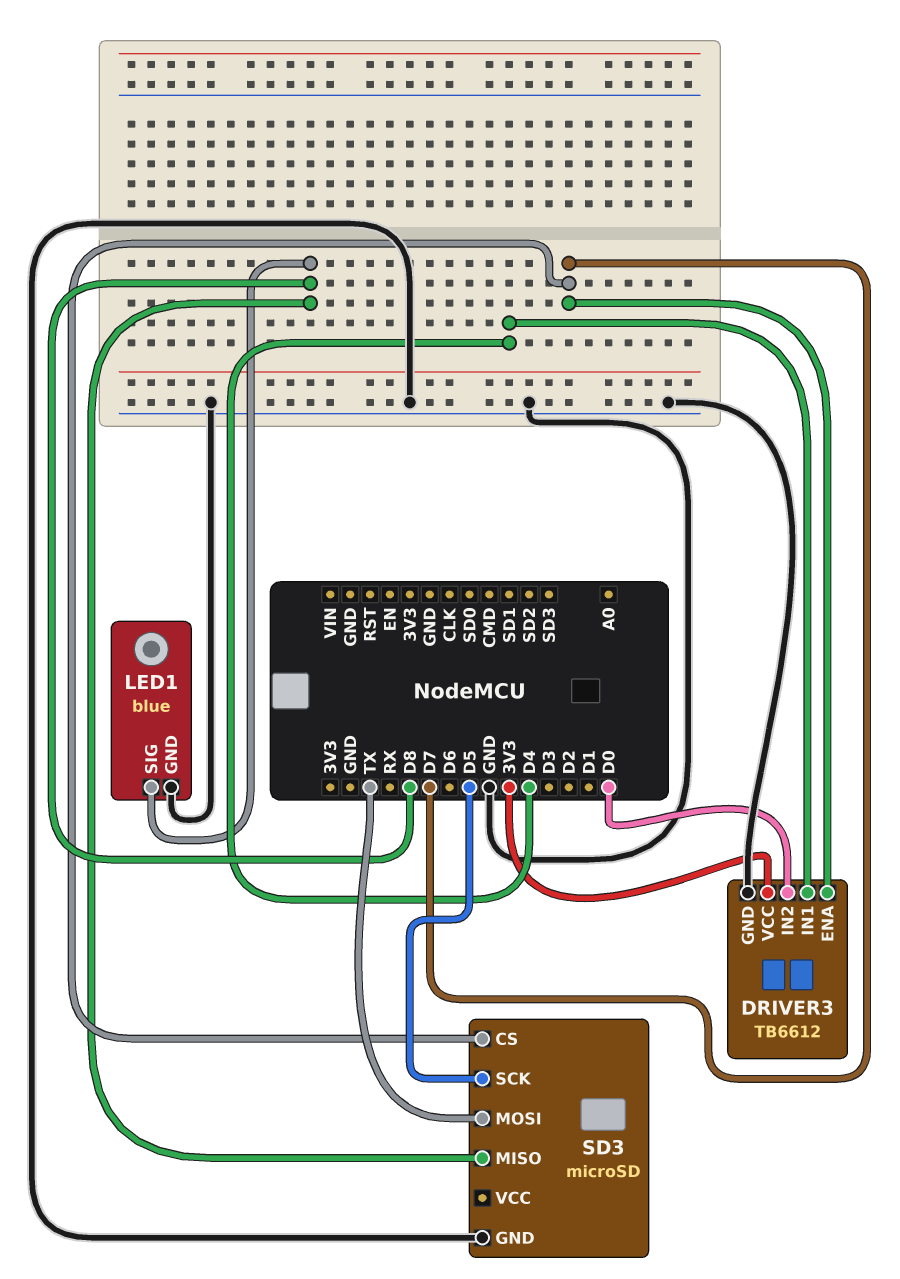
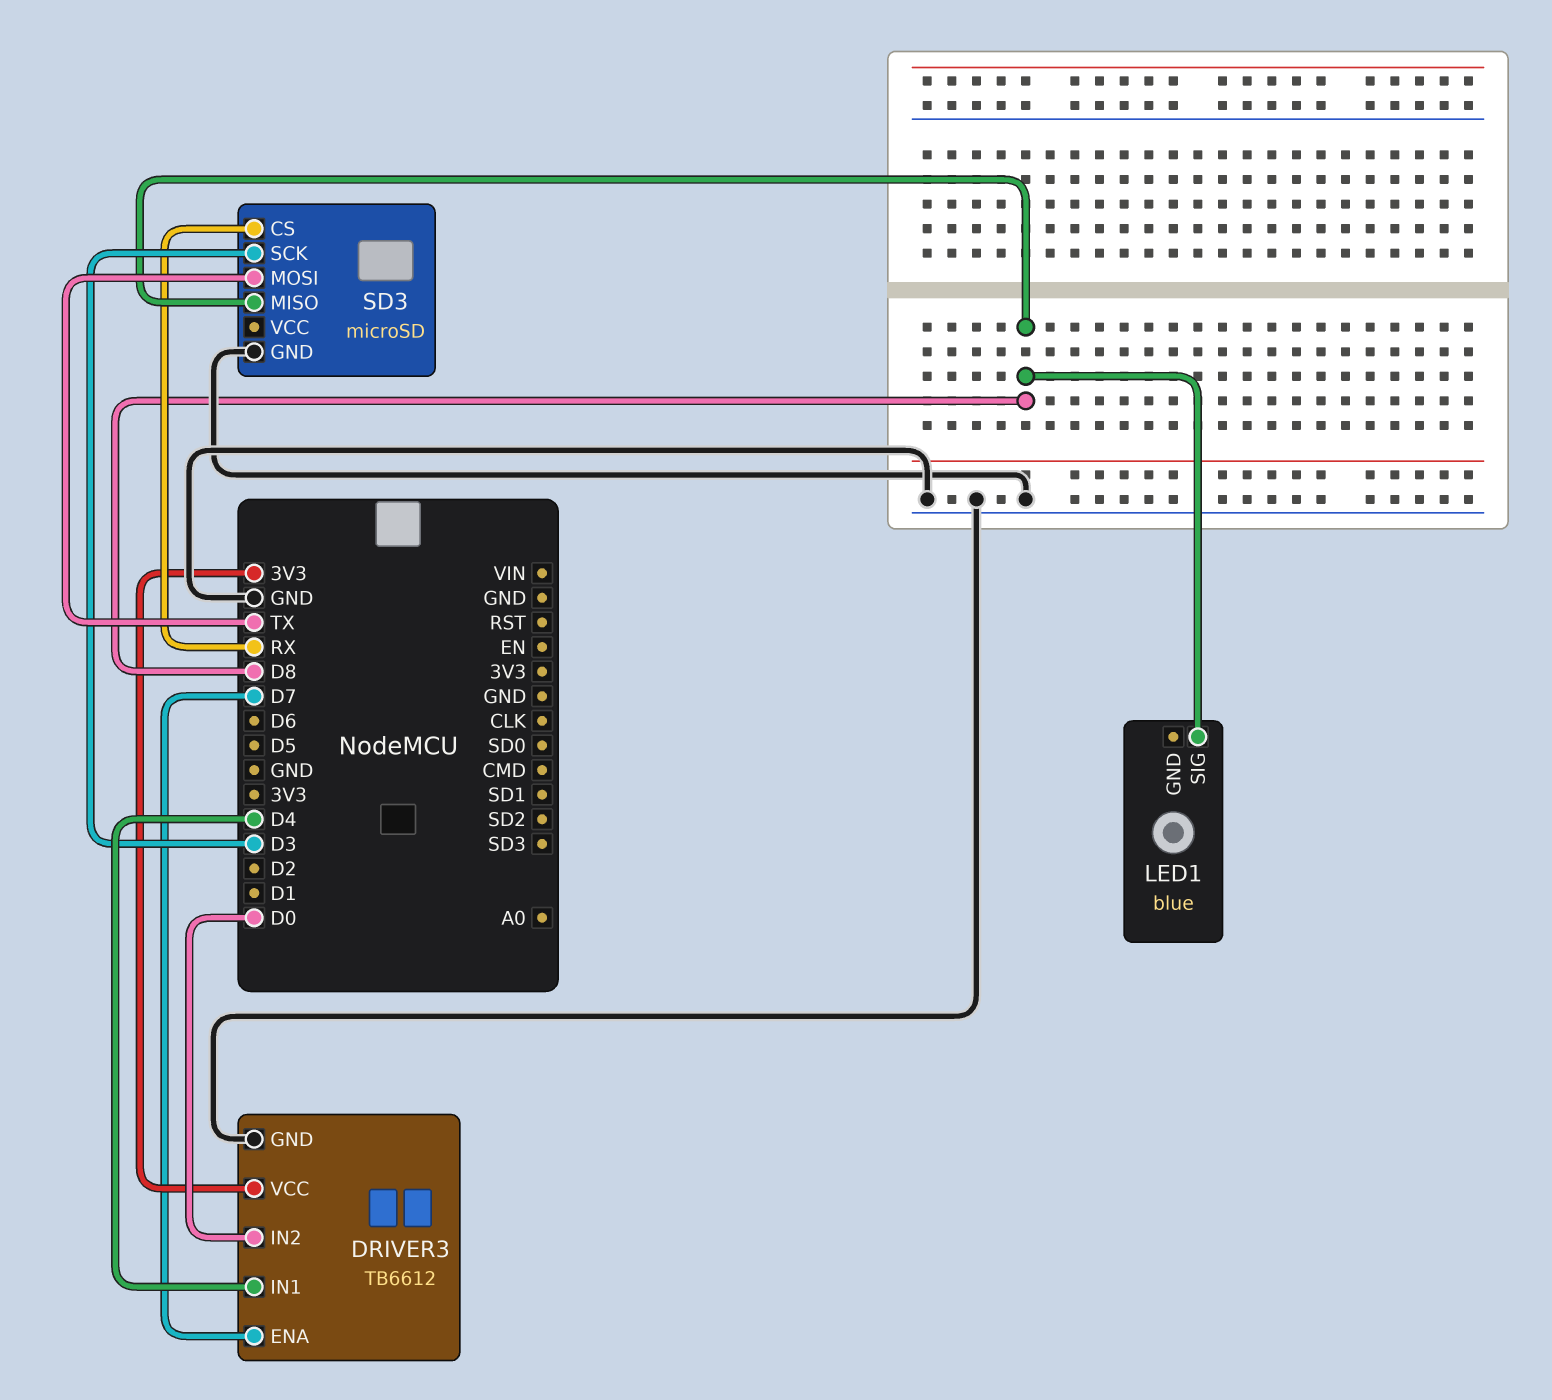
LED1 pin GND: GND -> none
SD3 pin CS: D7 -> RX
SD3 pin SCK: D5 -> D3

